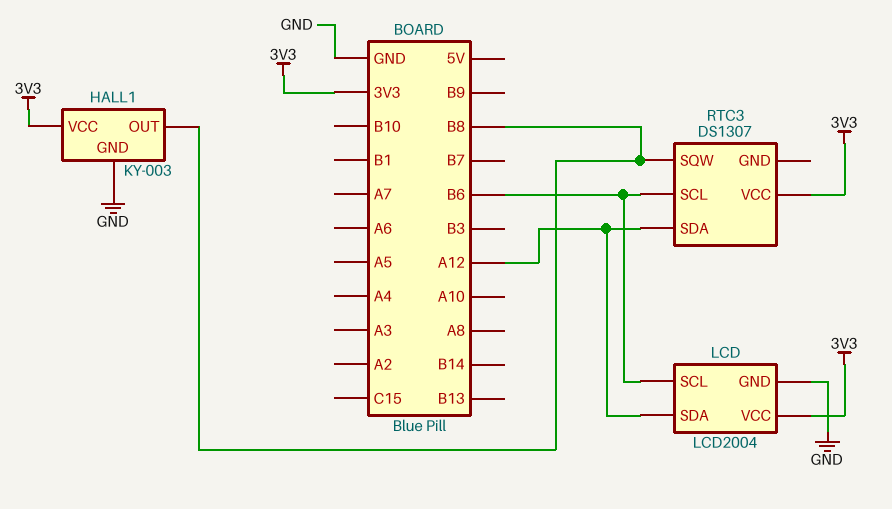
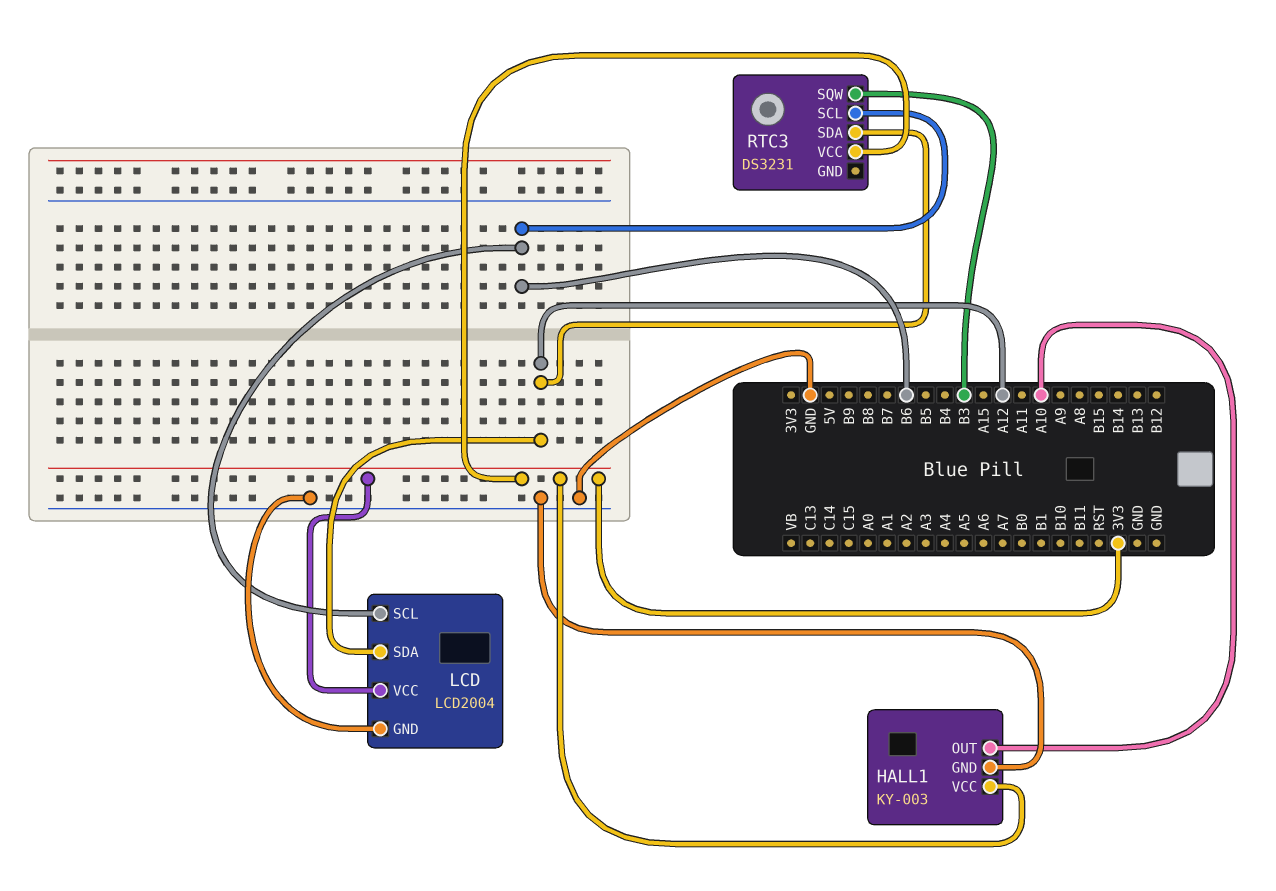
HALL1 pin OUT: B8 -> A10
RTC3: DS1307 -> DS3231
RTC3 pin SQW: B8 -> B3

